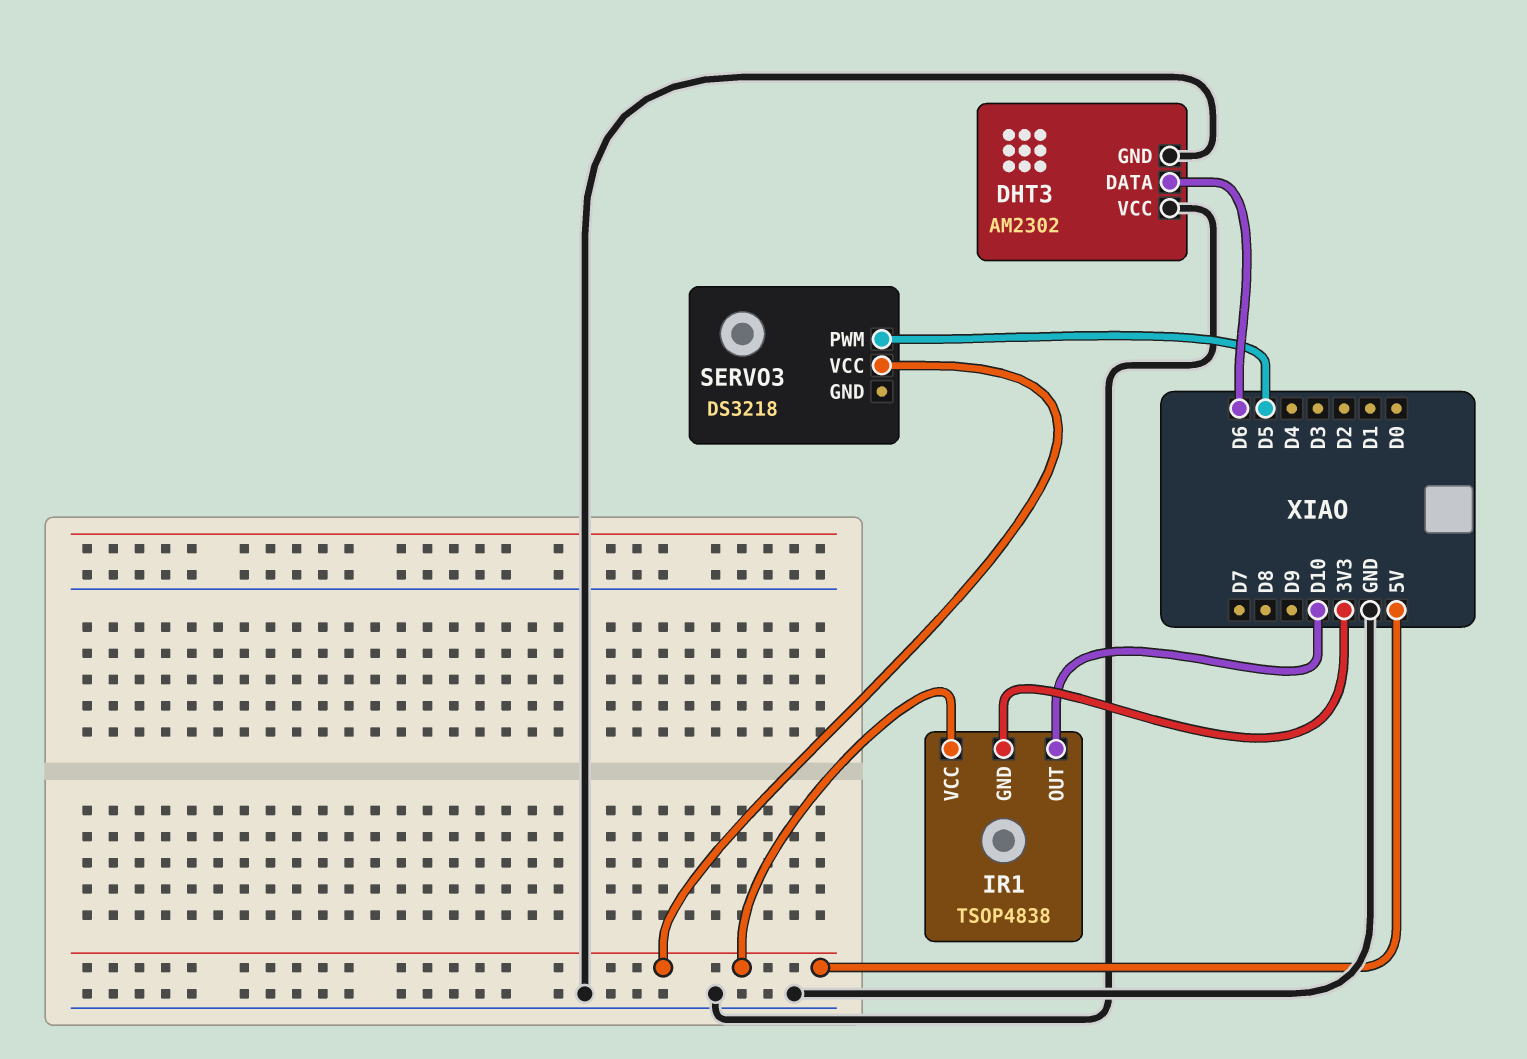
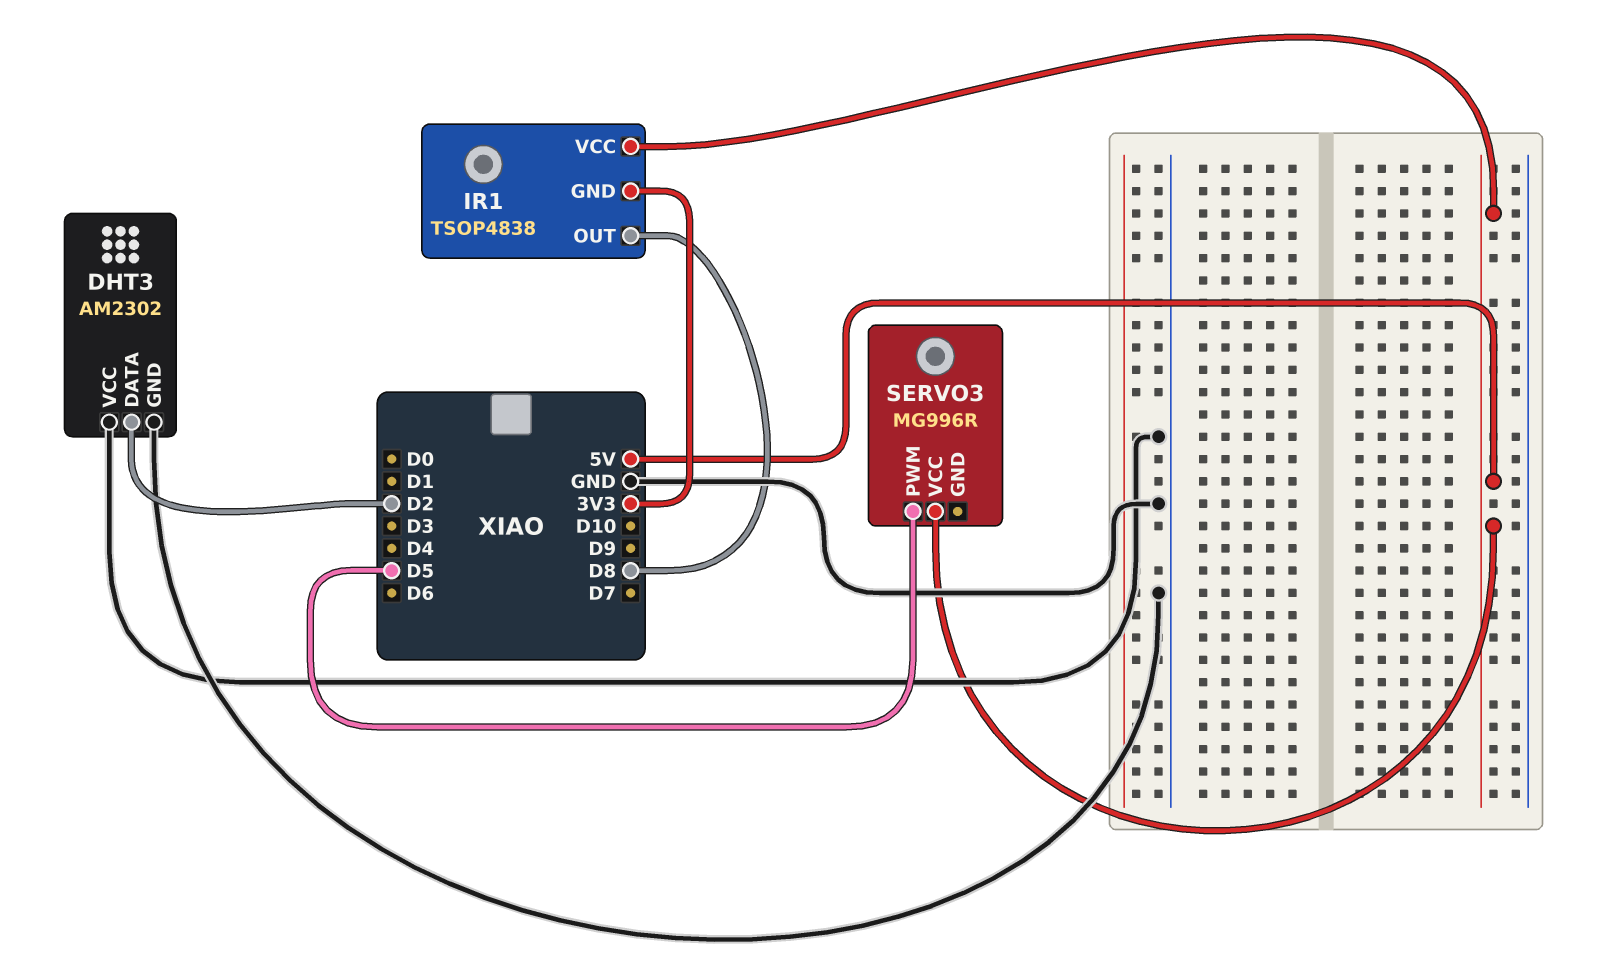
DHT3 pin DATA: D6 -> D2
IR1 pin OUT: D10 -> D8
SERVO3: DS3218 -> MG996R

